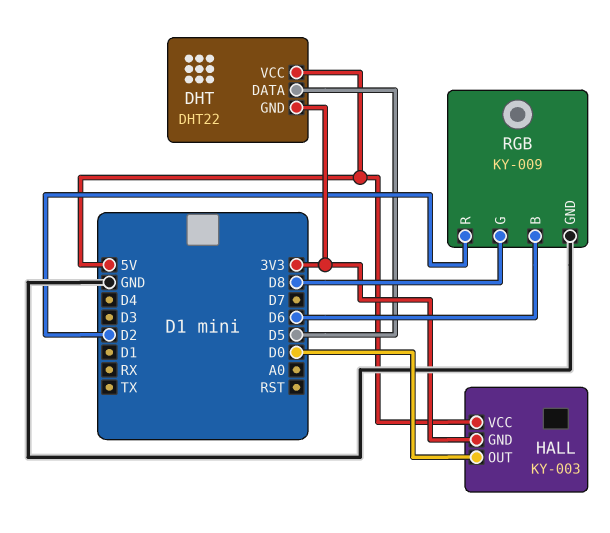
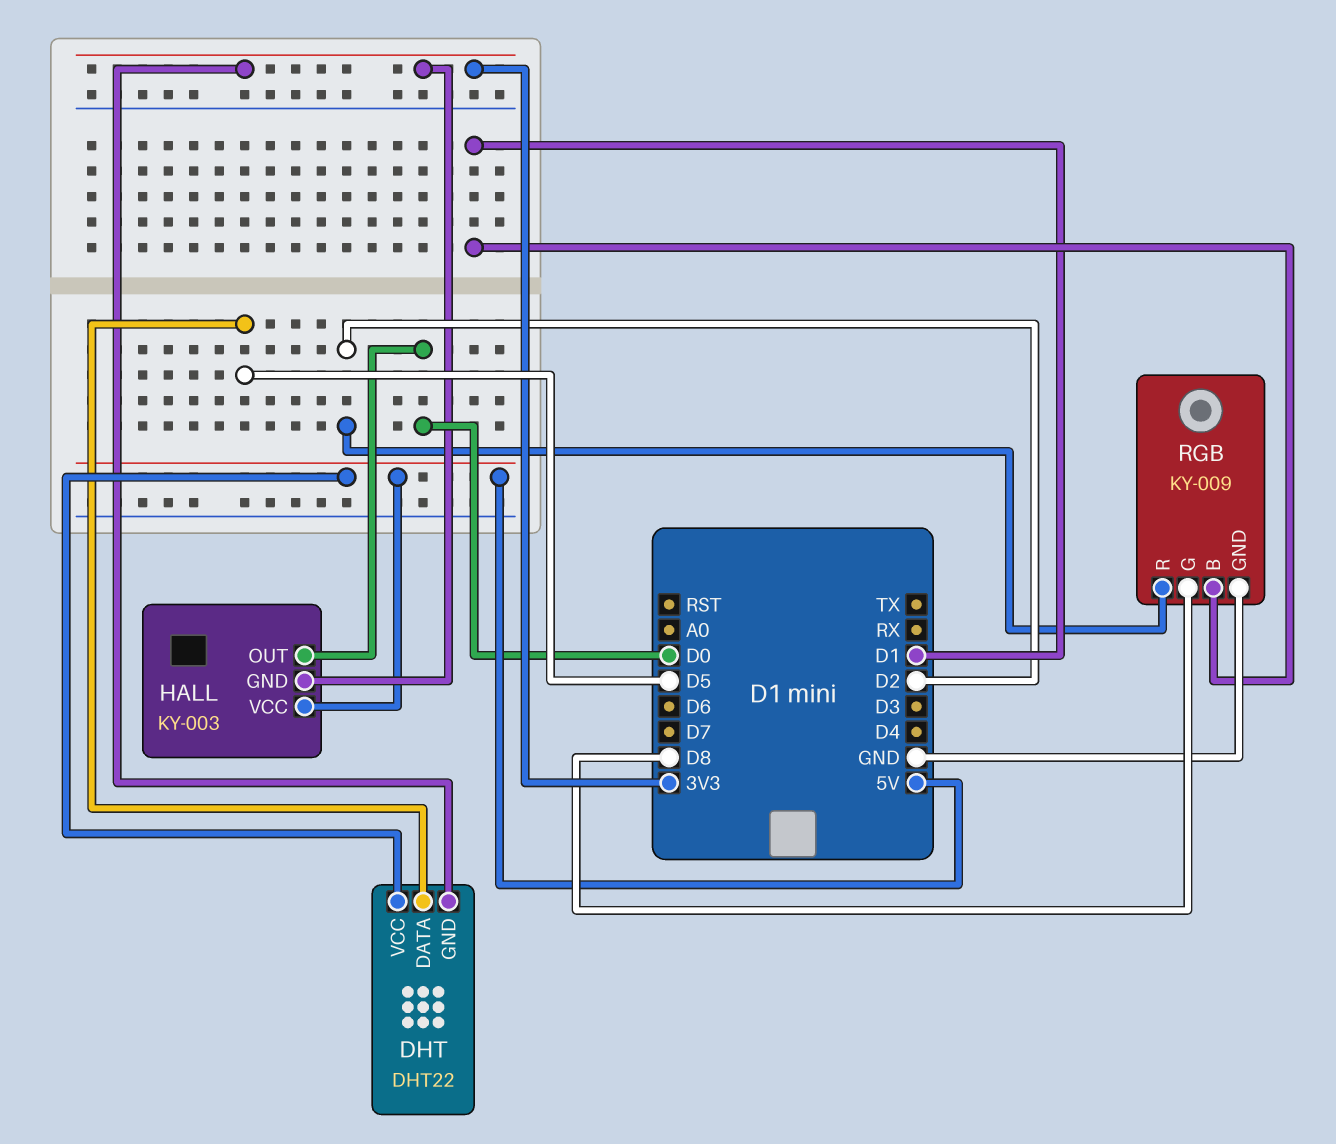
RGB pin B: D6 -> D1

